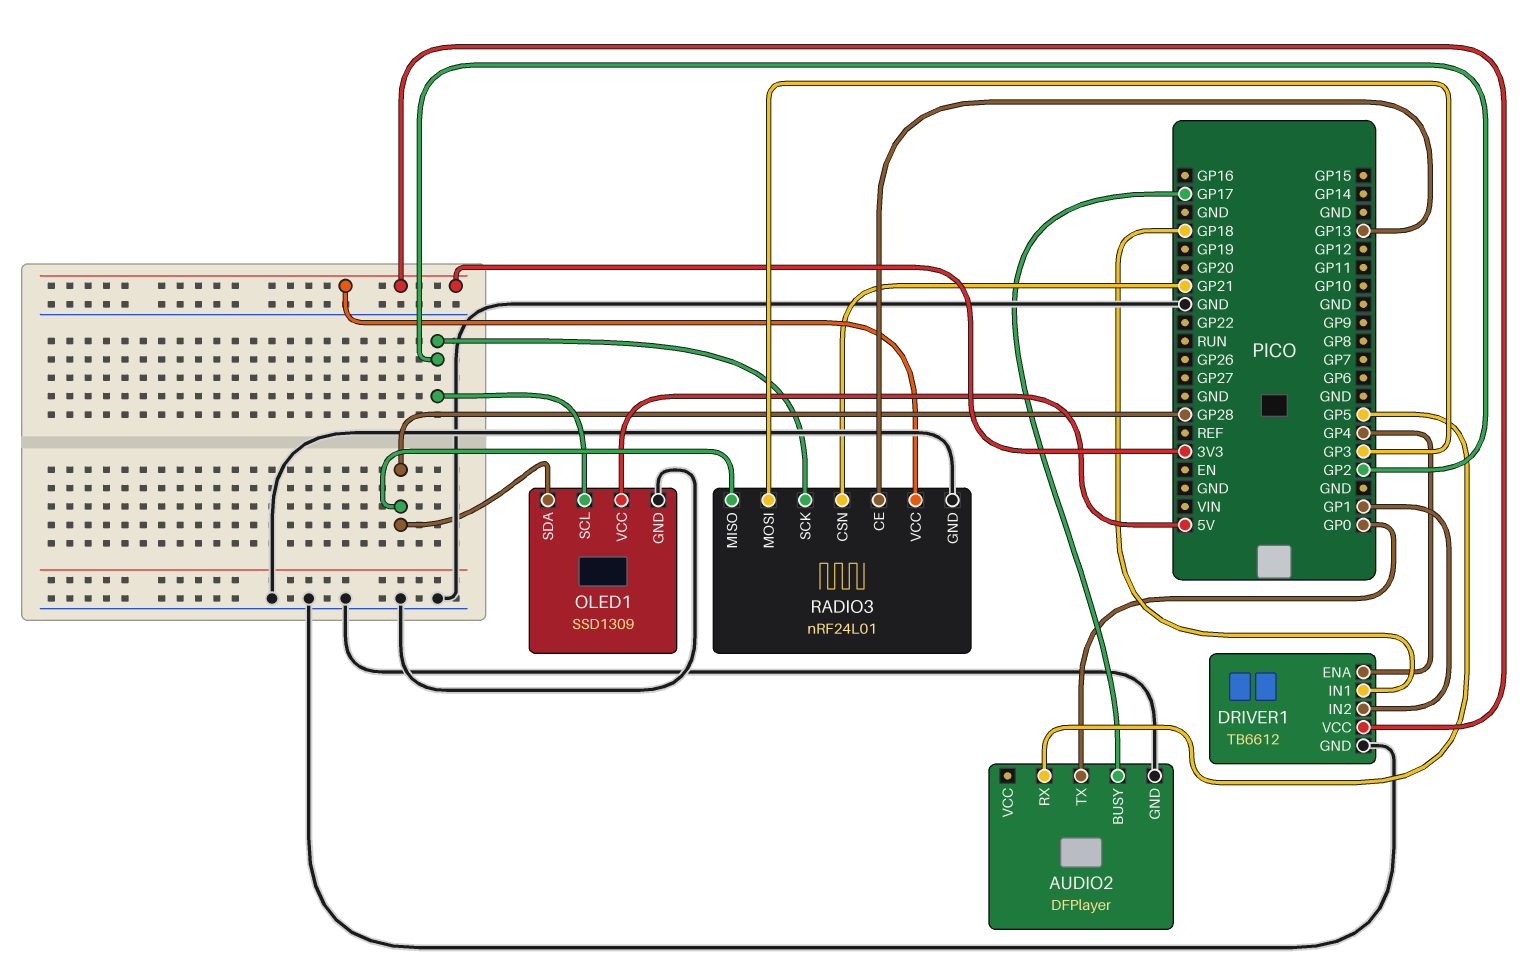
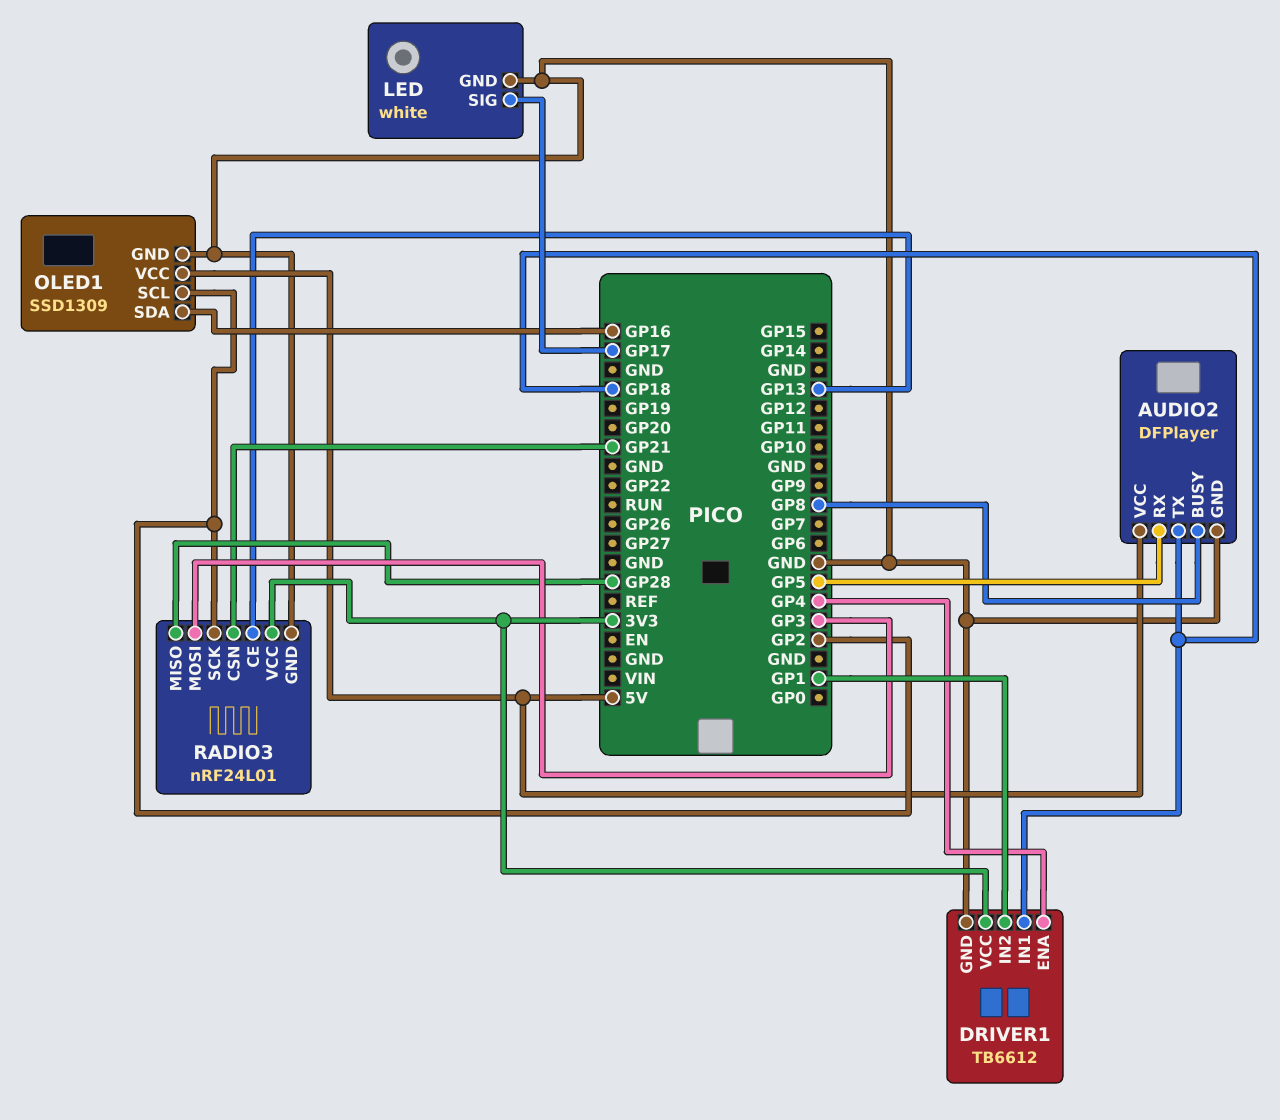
AUDIO2 pin BUSY: GP17 -> GP8
AUDIO2 pin TX: GP0 -> GP18
AUDIO2 pin VCC: none -> 5V
LED: none -> white
LED pin GND: none -> GND
LED pin SIG: none -> GP17
OLED1 pin SDA: GP28 -> GP16

